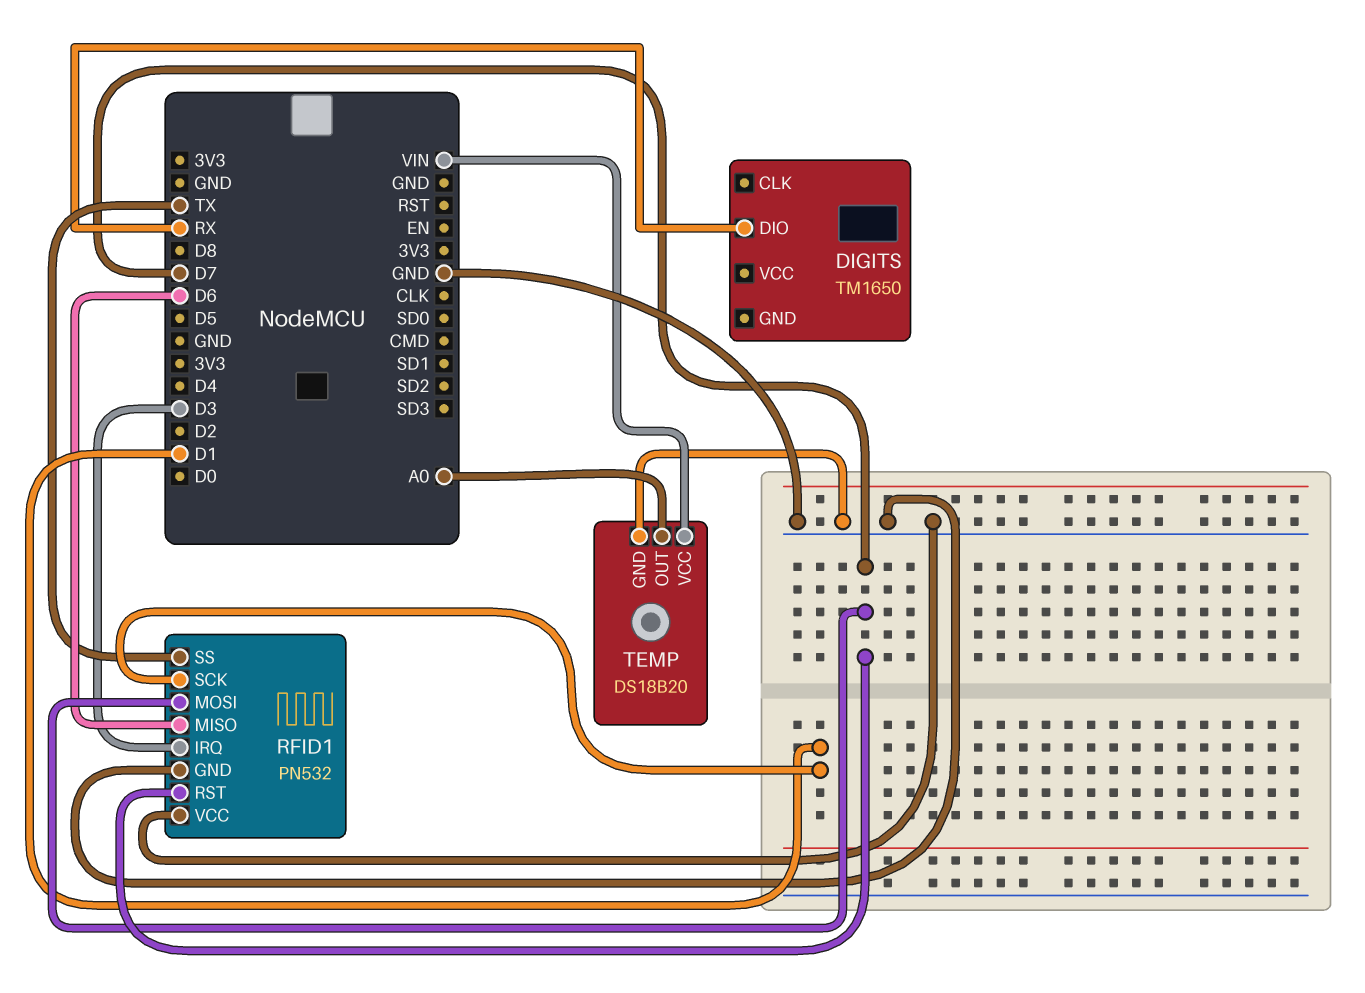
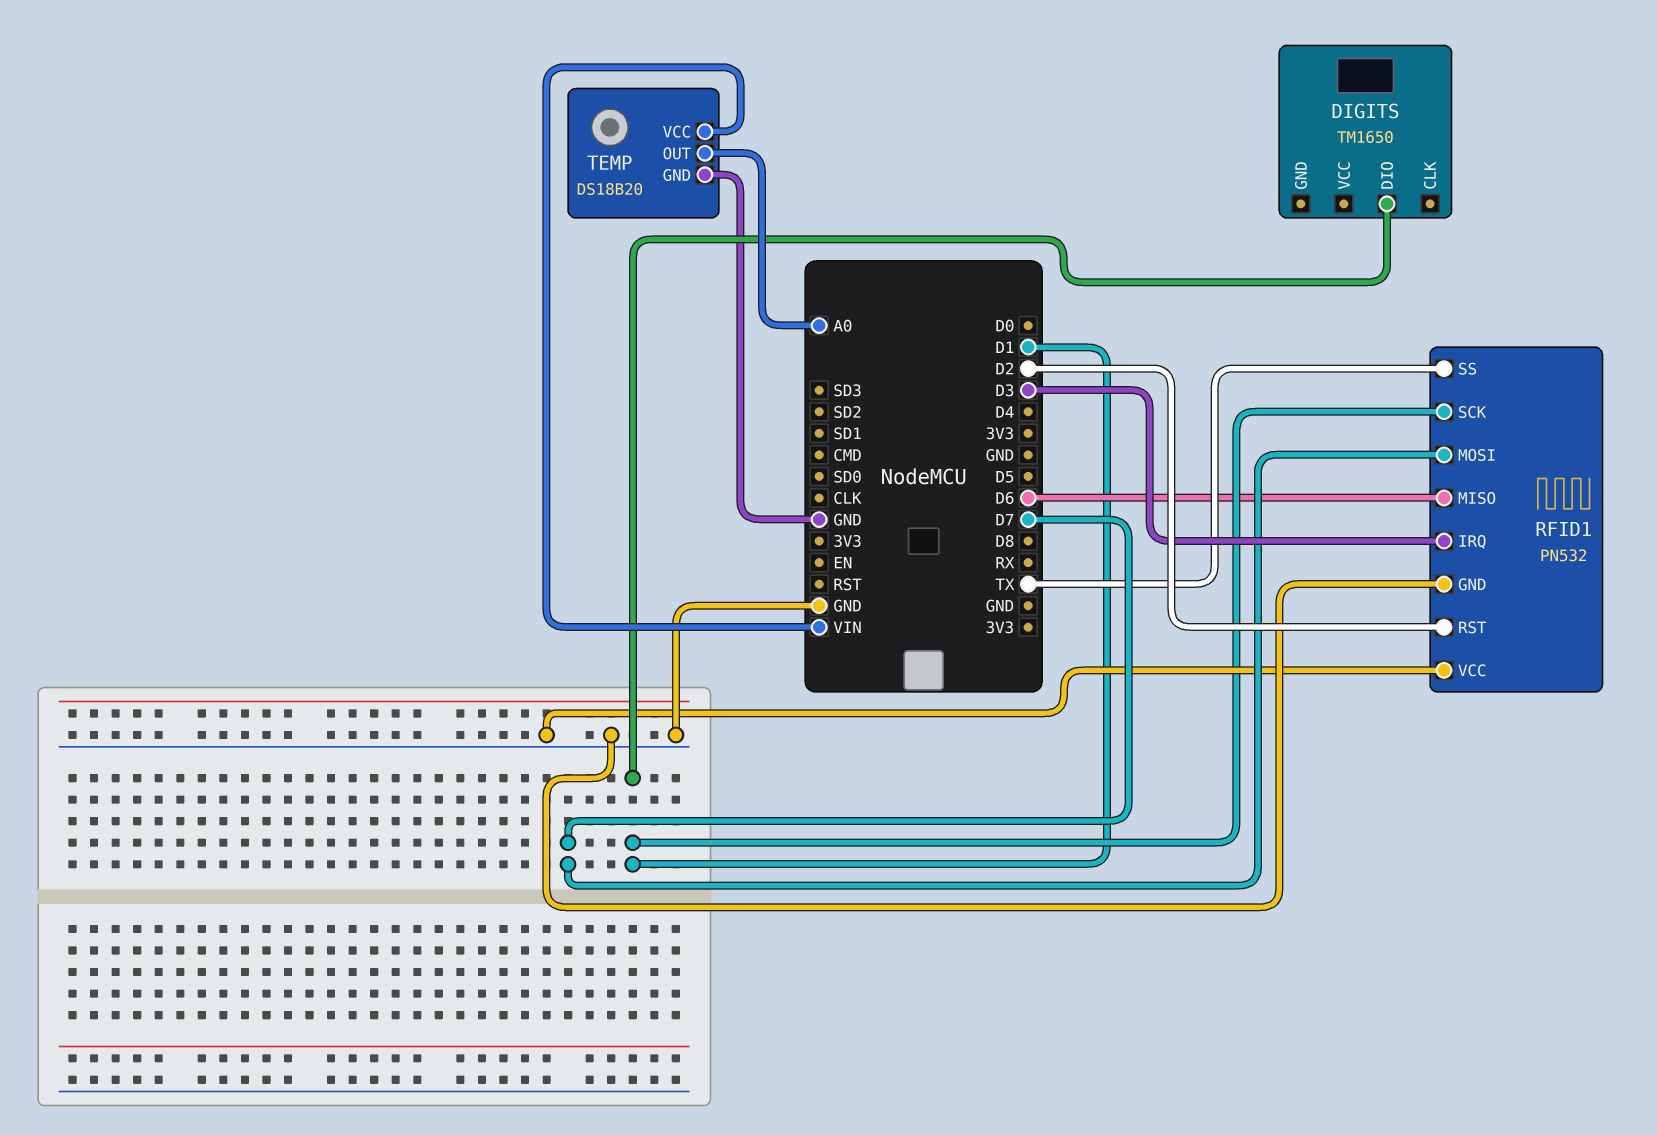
DIGITS pin DIO: RX -> D1
RFID1 pin RST: D7 -> D2

